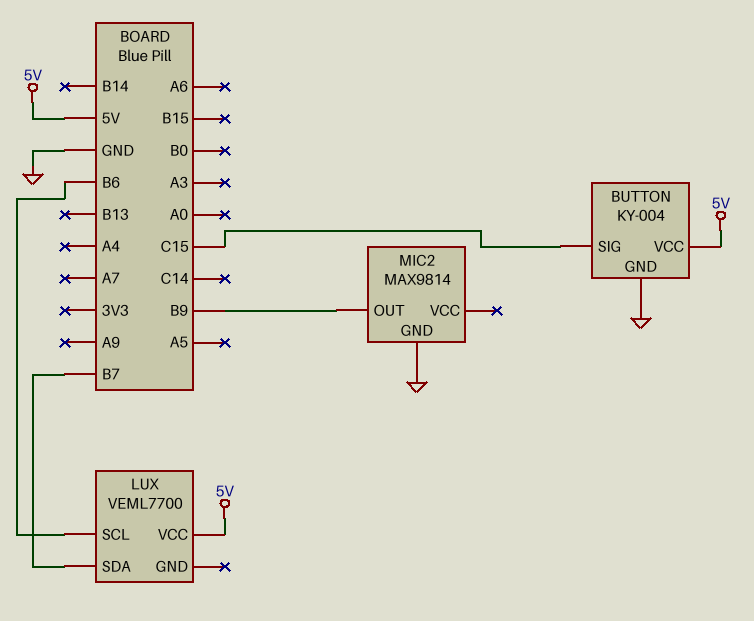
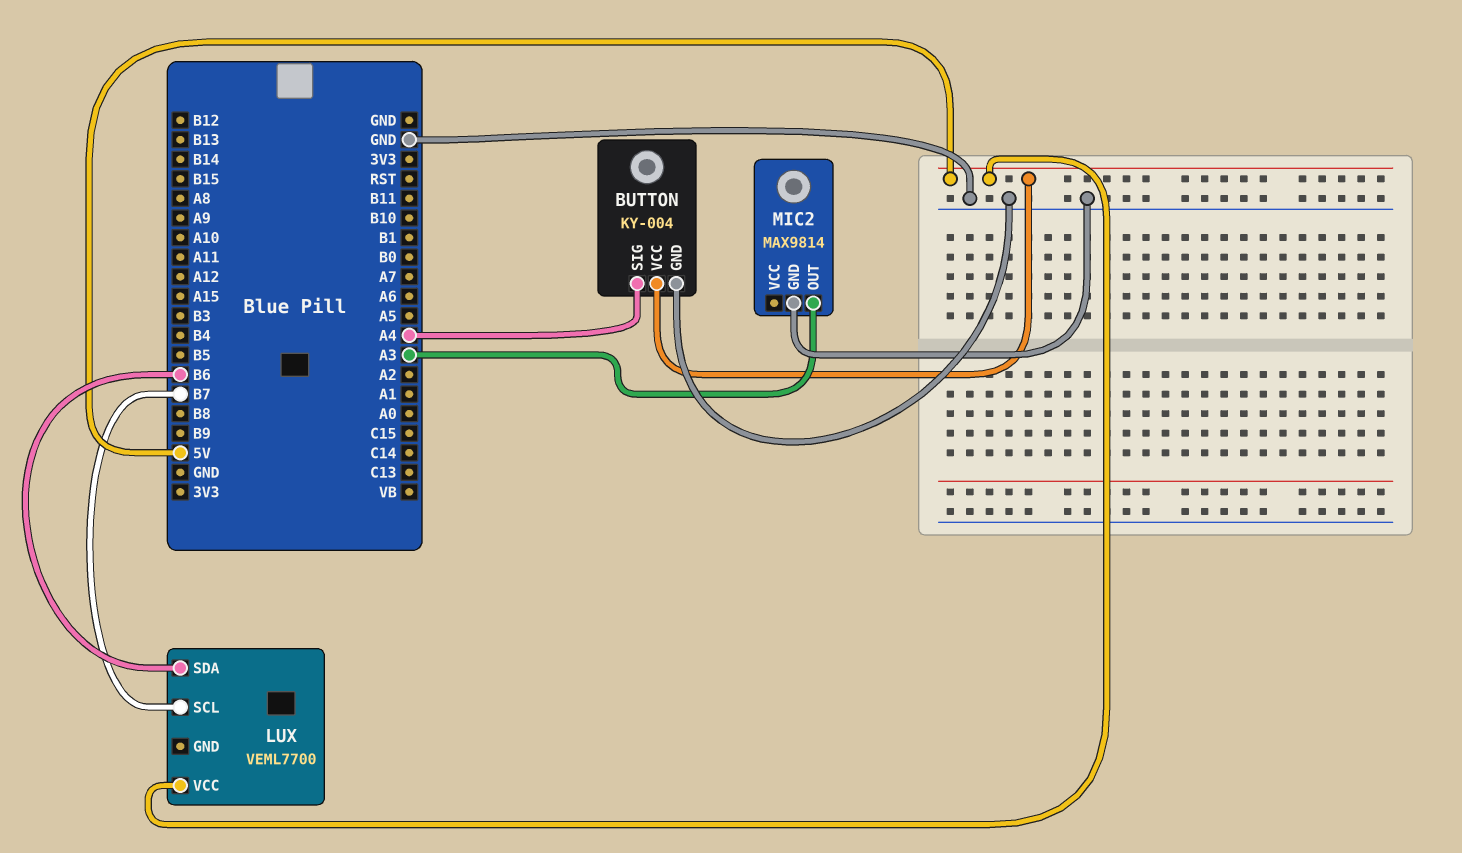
BUTTON pin SIG: C15 -> A4
LUX pin SCL: B6 -> B7
LUX pin SDA: B7 -> B6
MIC2 pin OUT: B9 -> A3

